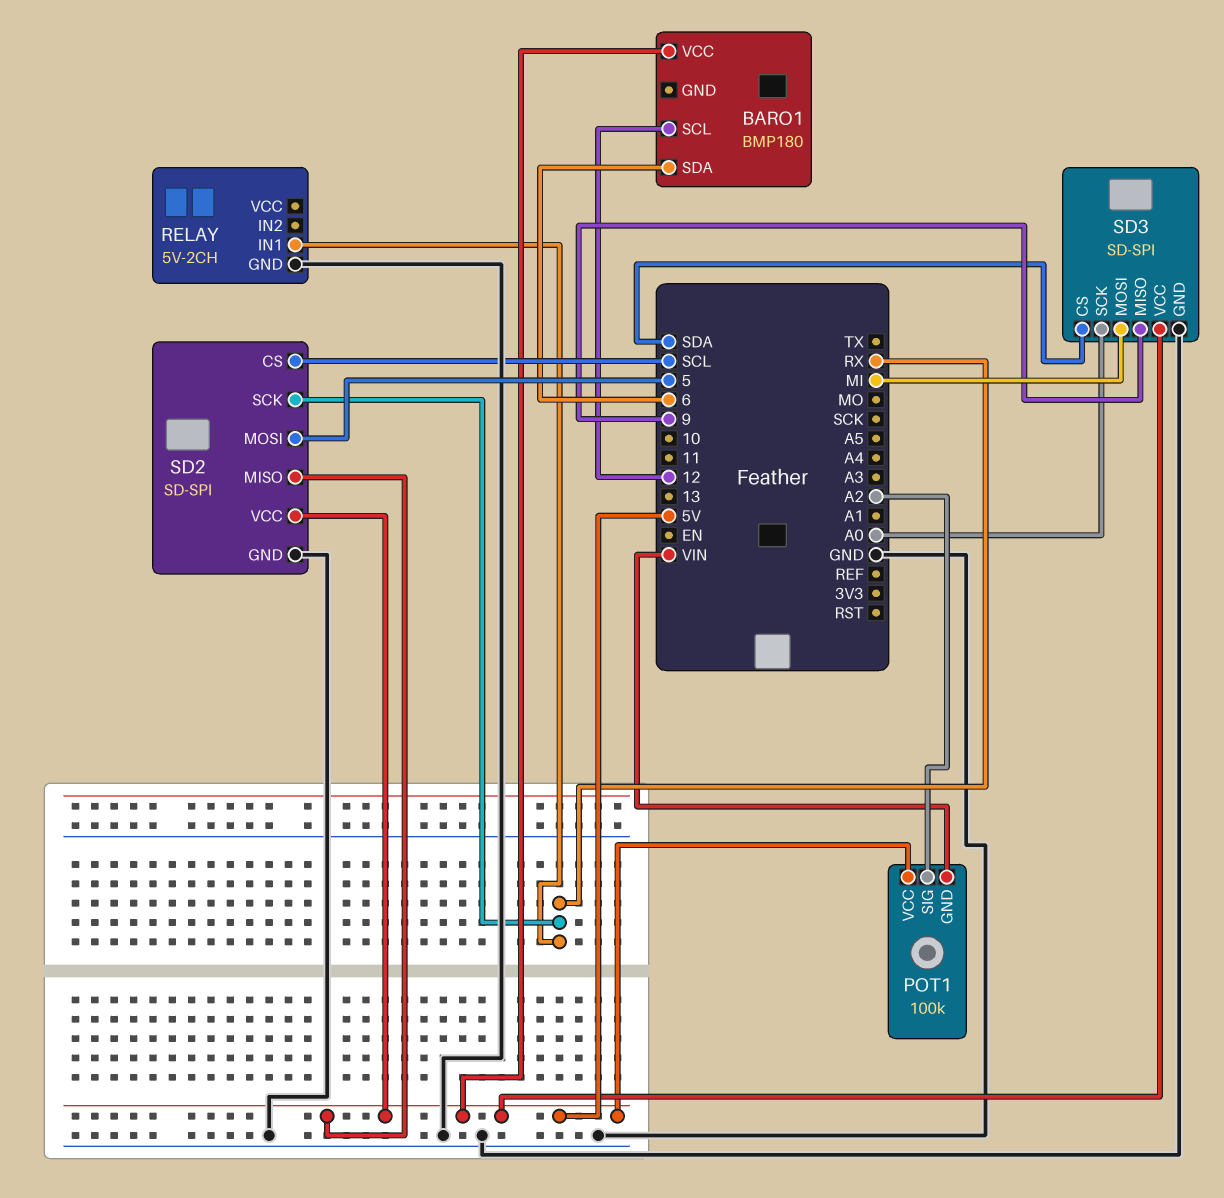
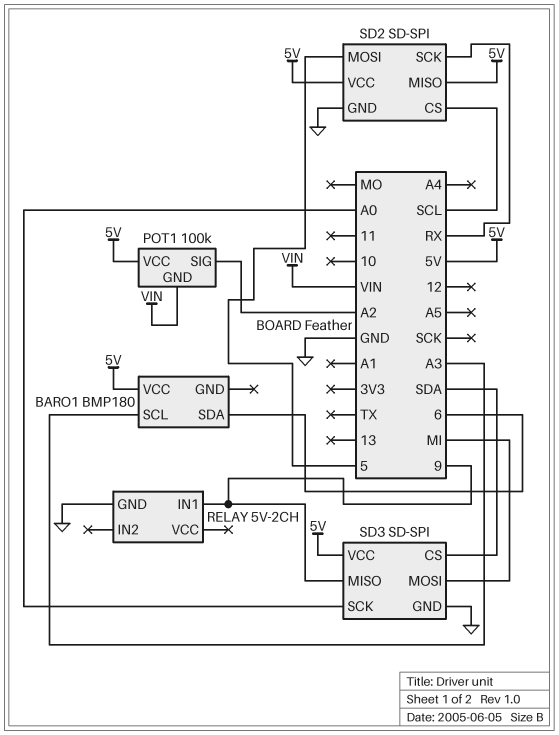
BARO1 pin SCL: 12 -> A3
RELAY pin IN1: RX -> 9

